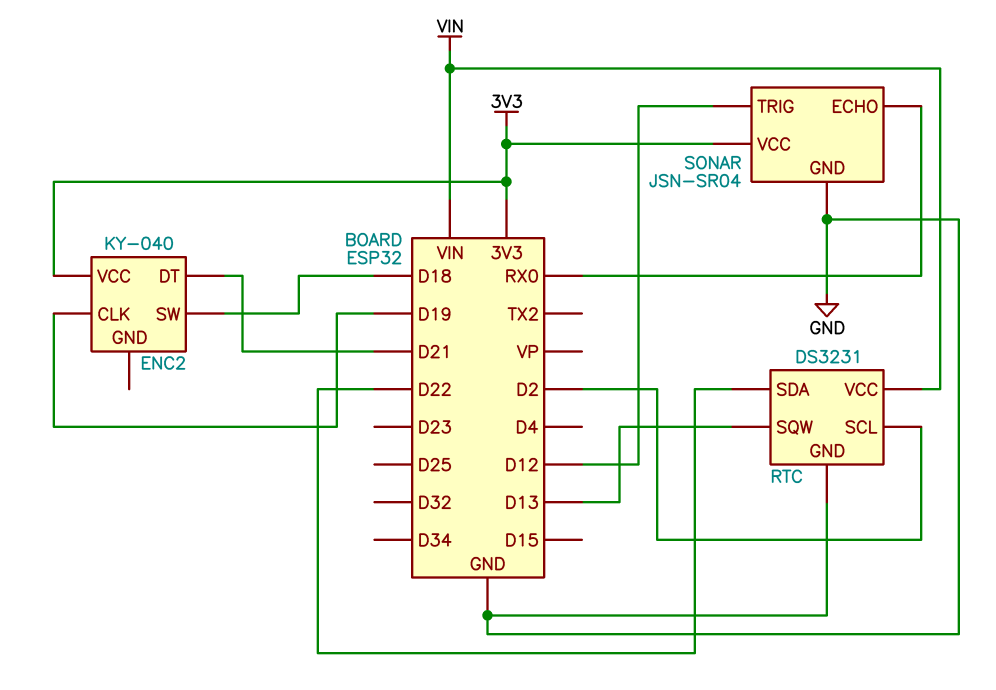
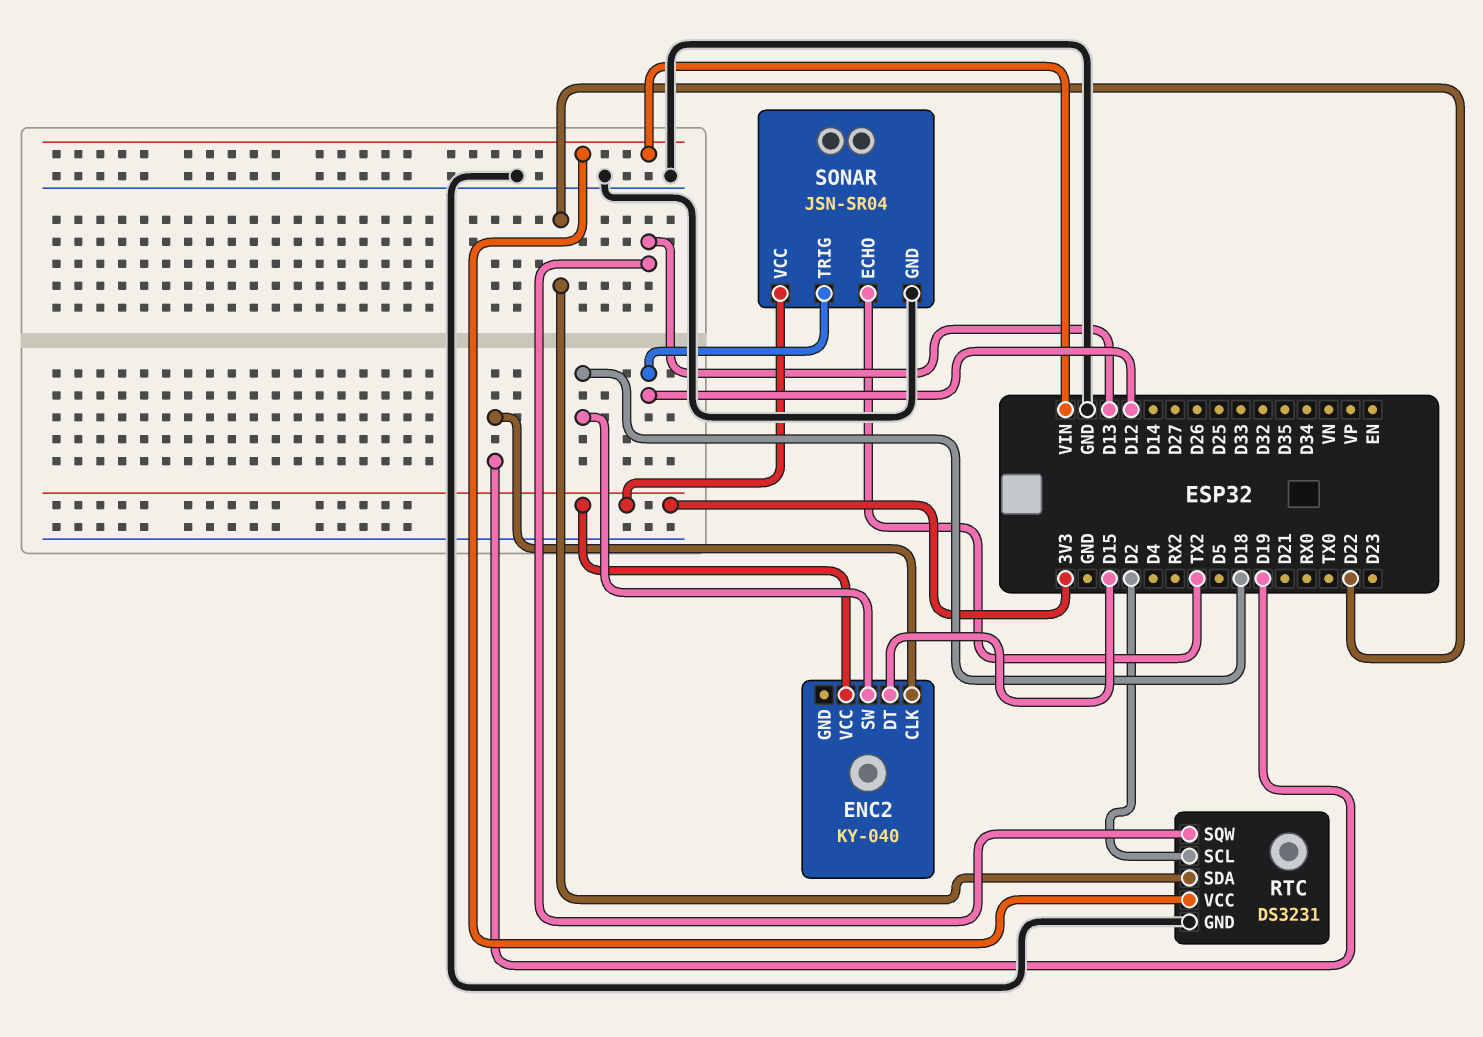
ENC2 pin DT: D21 -> D15
SONAR pin ECHO: RX0 -> TX2

